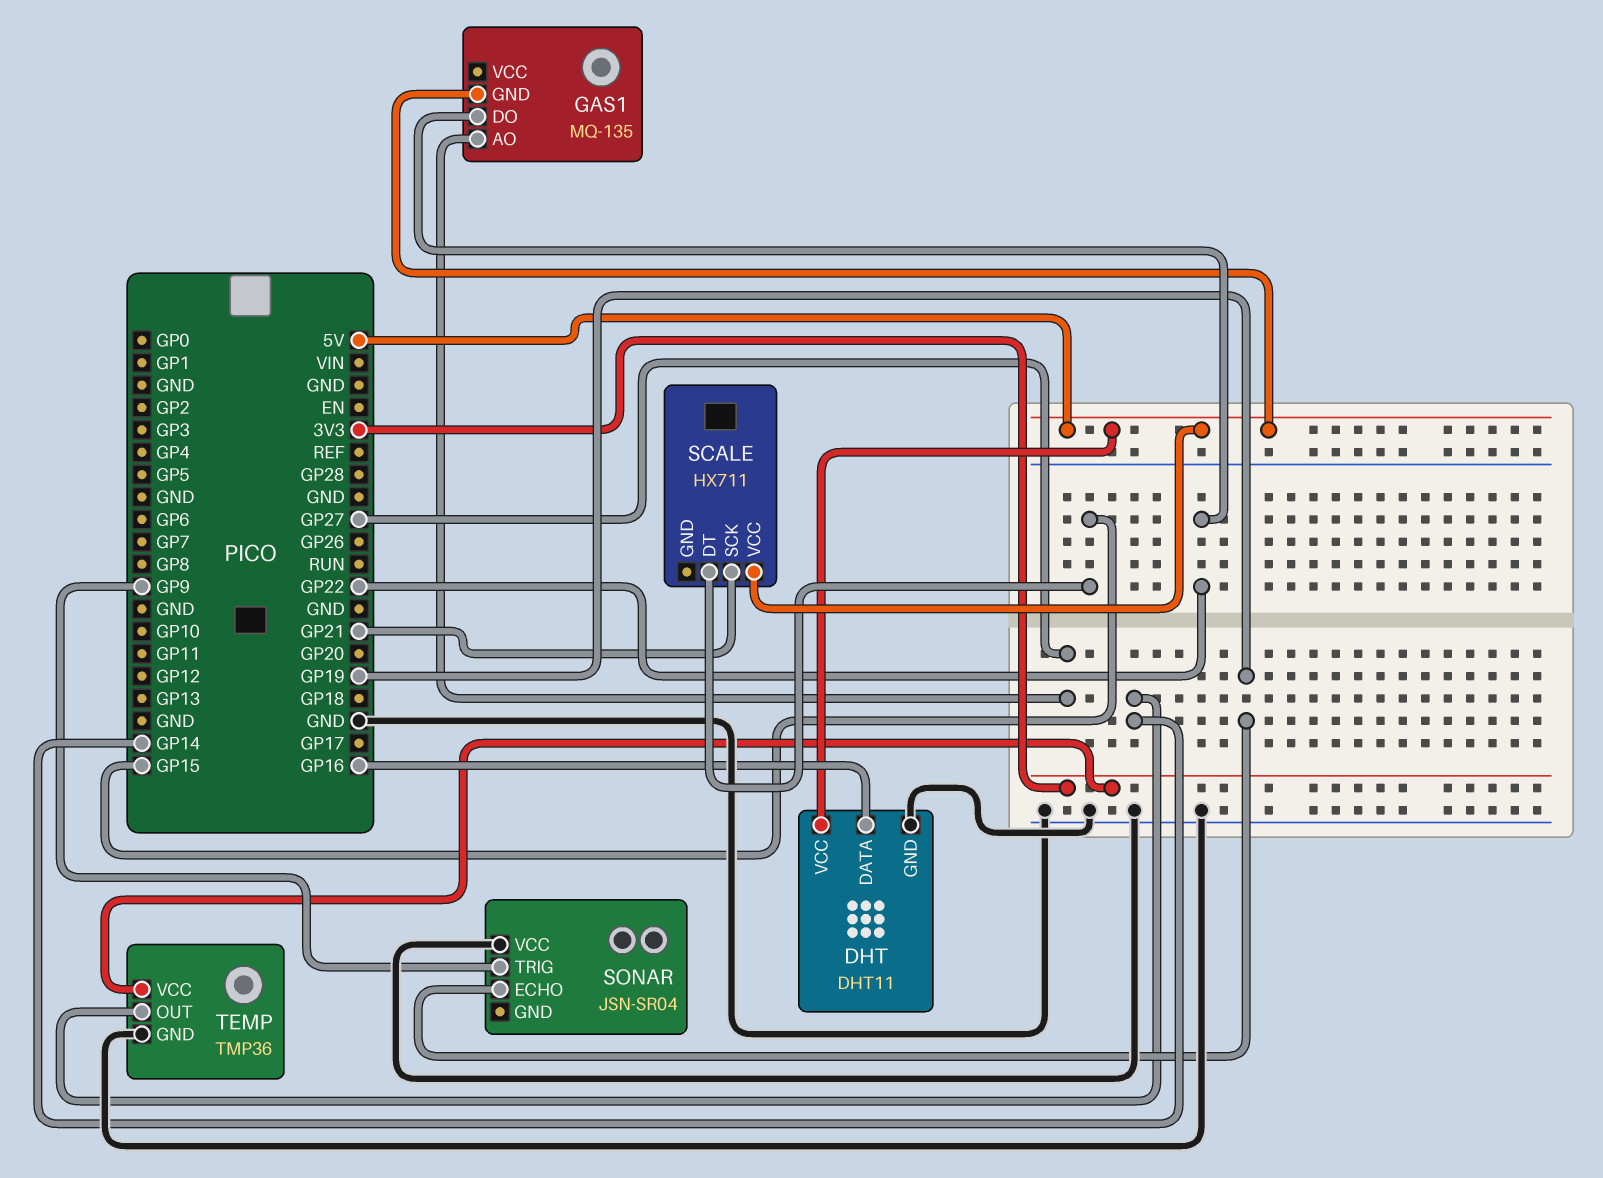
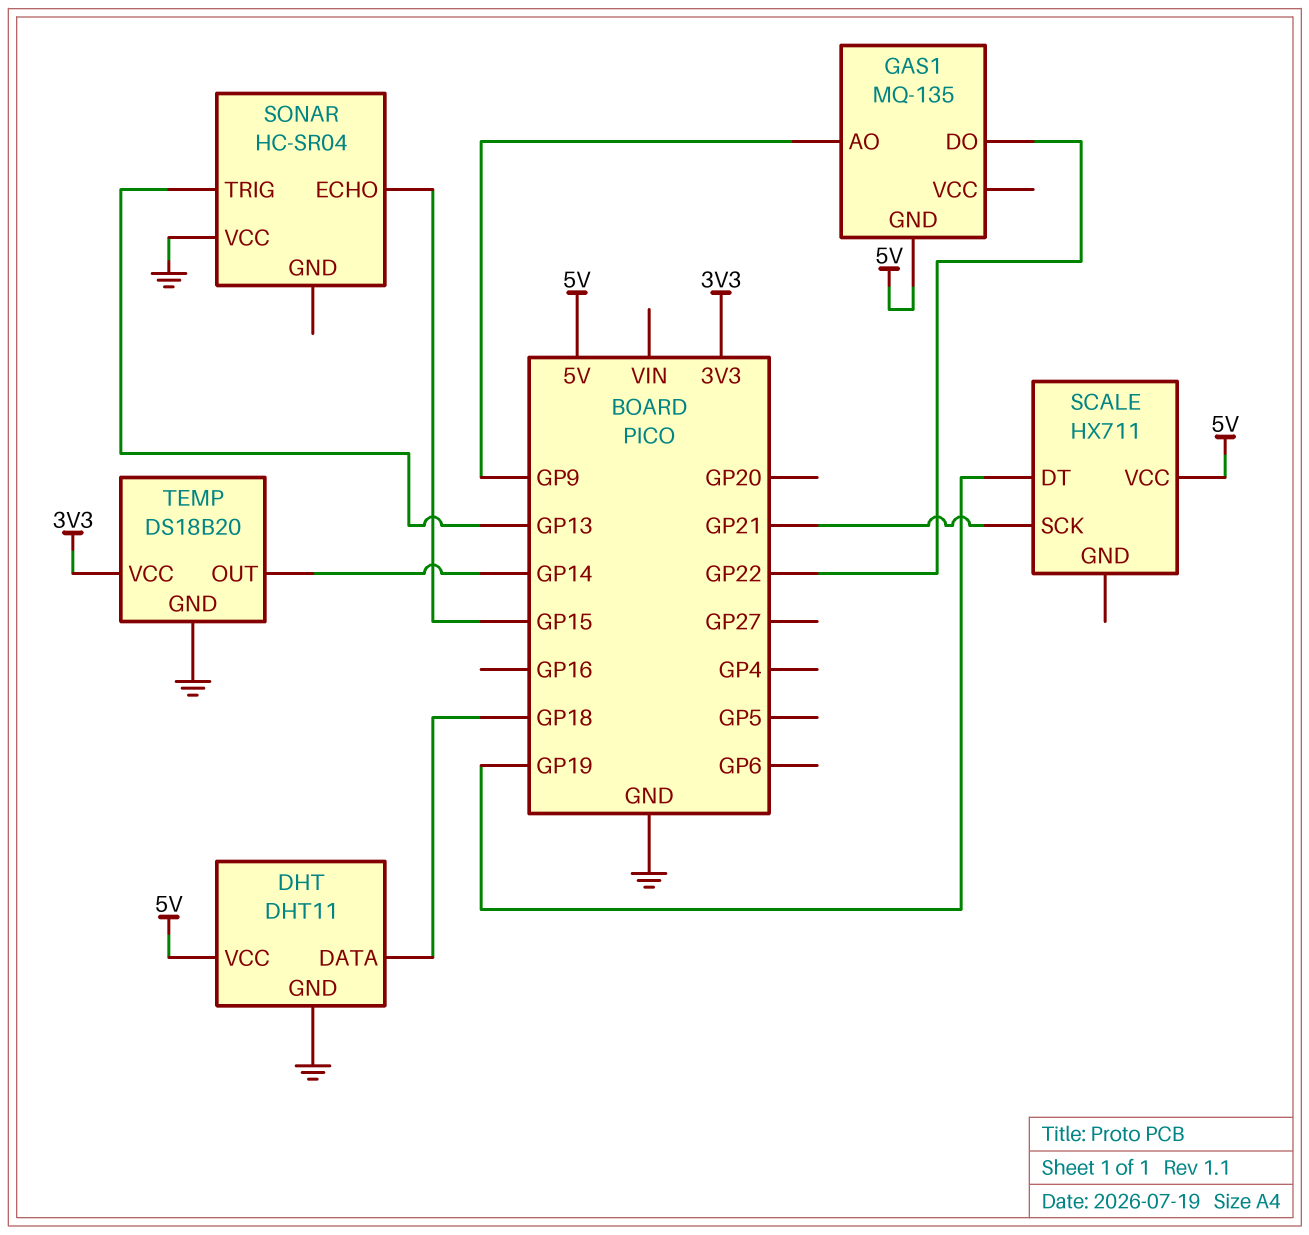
DHT pin DATA: GP16 -> GP18
GAS1 pin AO: GP27 -> GP9
SCALE pin DT: GP15 -> GP19
SONAR: JSN-SR04 -> HC-SR04
SONAR pin ECHO: GP19 -> GP15
SONAR pin TRIG: GP9 -> GP13
TEMP: TMP36 -> DS18B20

